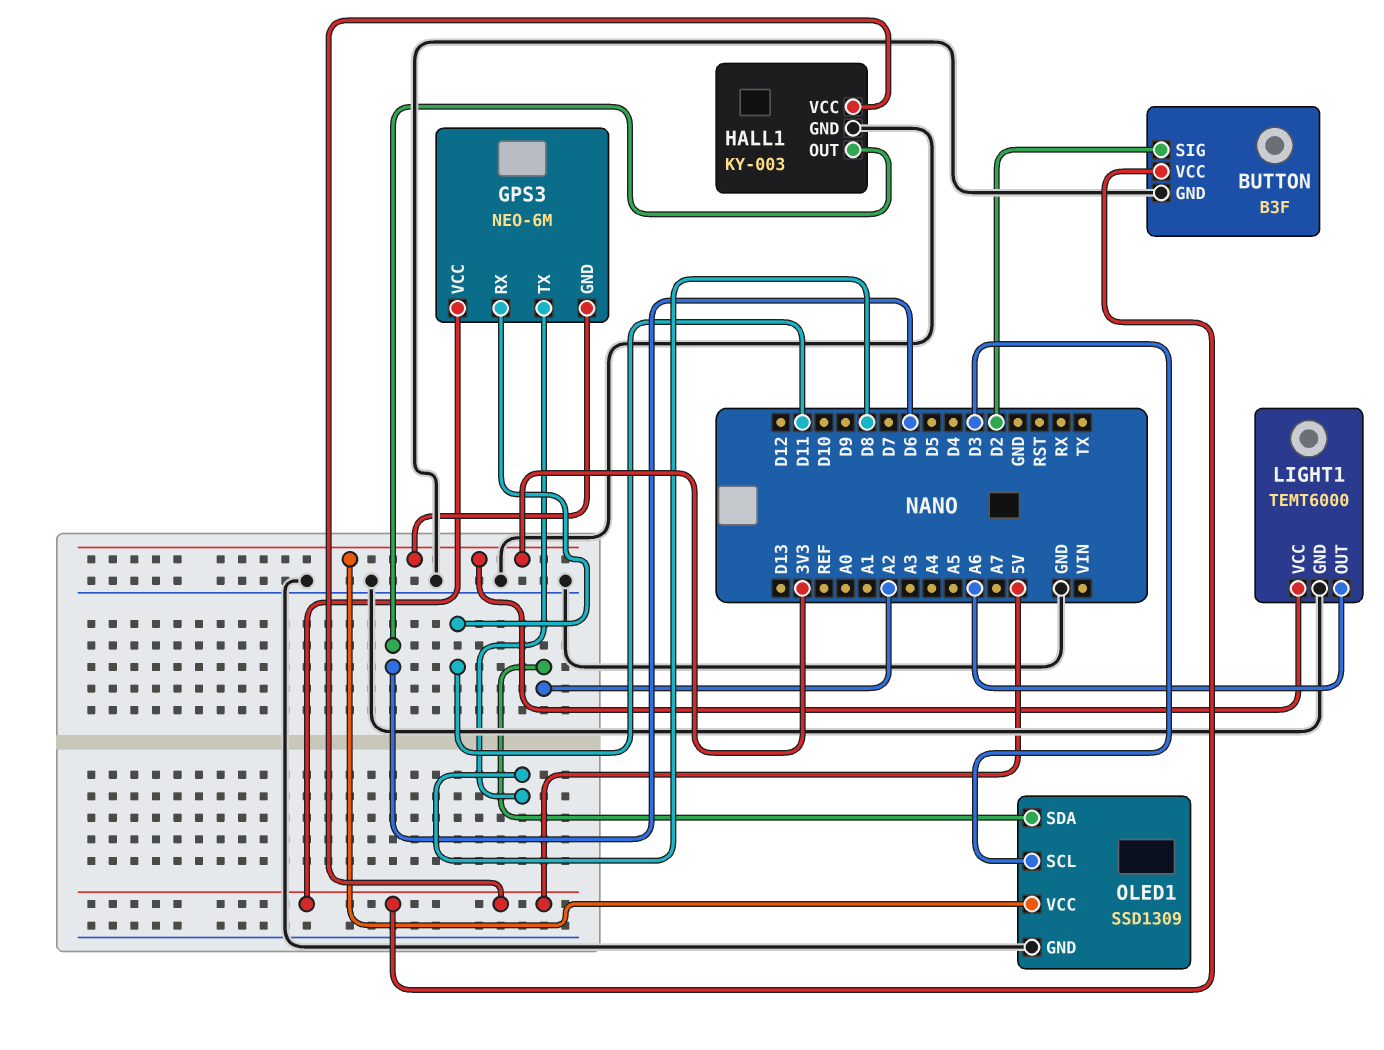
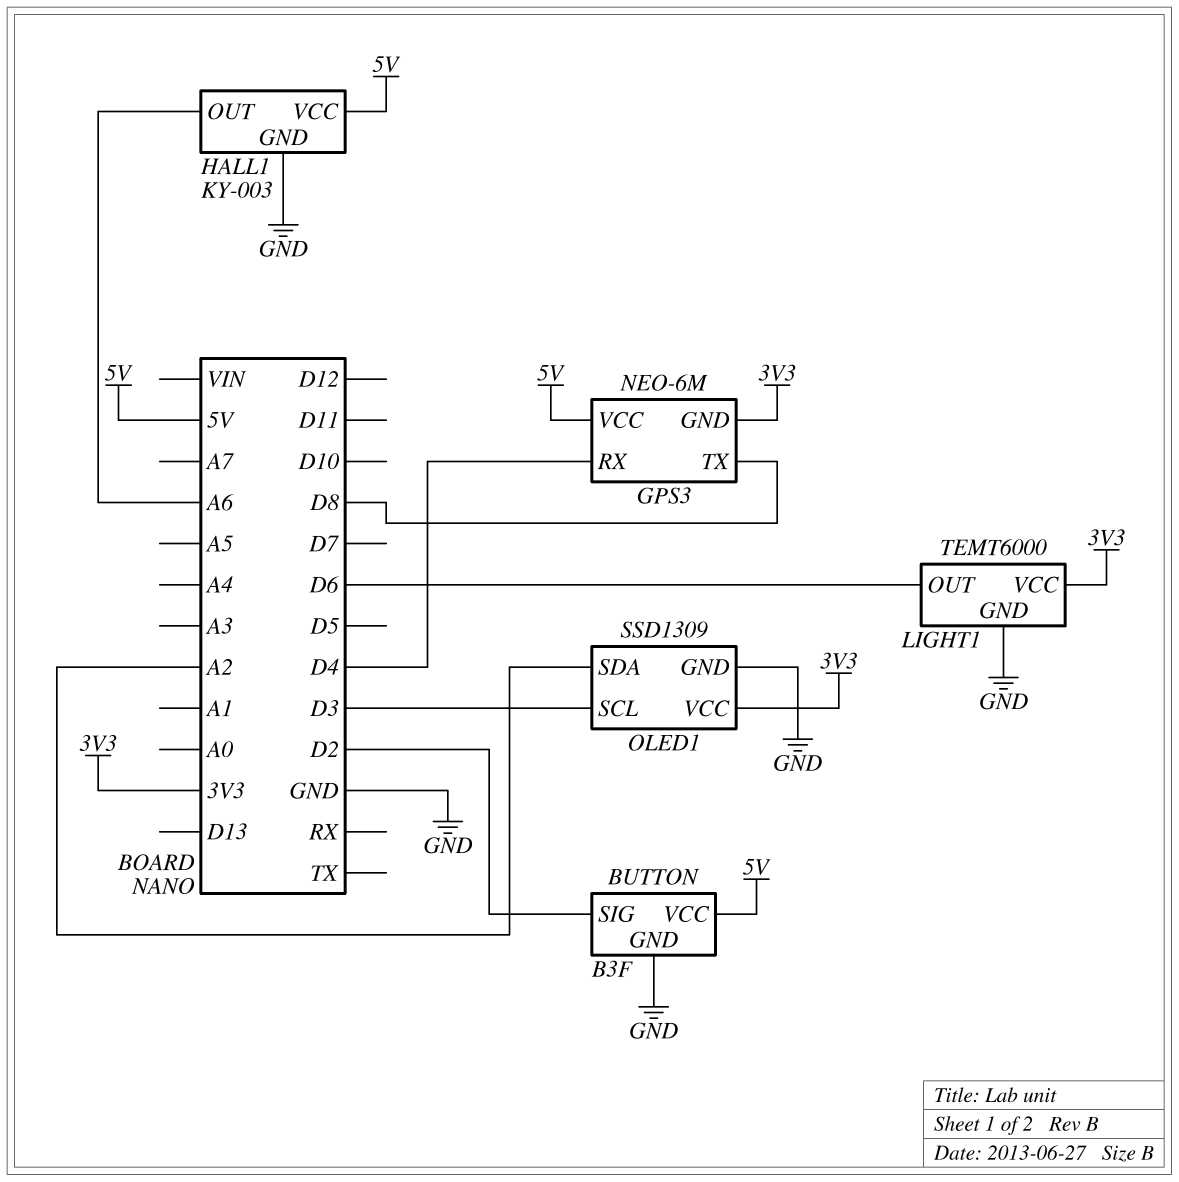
GPS3 pin RX: D11 -> D4
HALL1 pin OUT: D6 -> A6
LIGHT1 pin OUT: A6 -> D6

